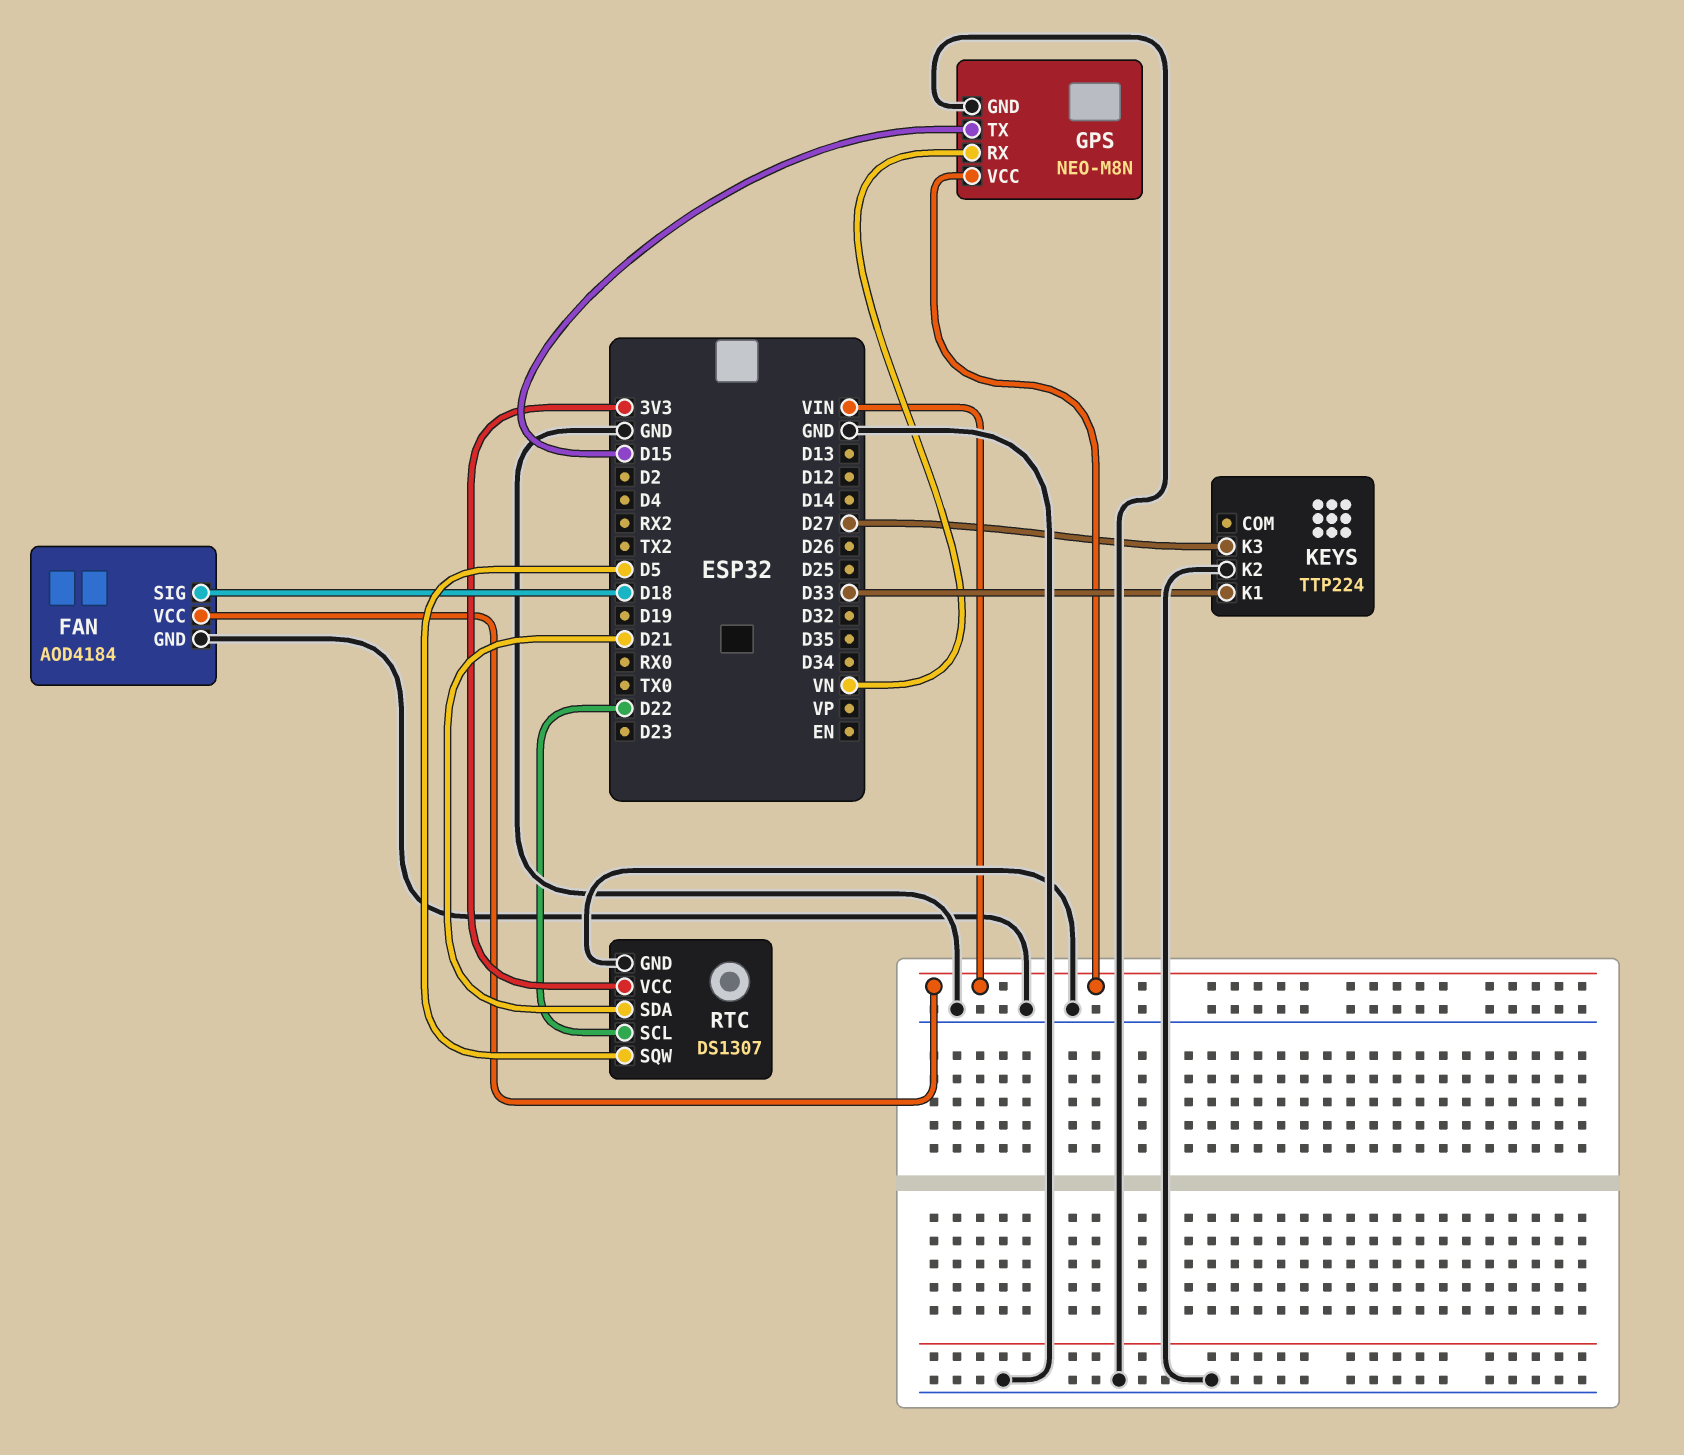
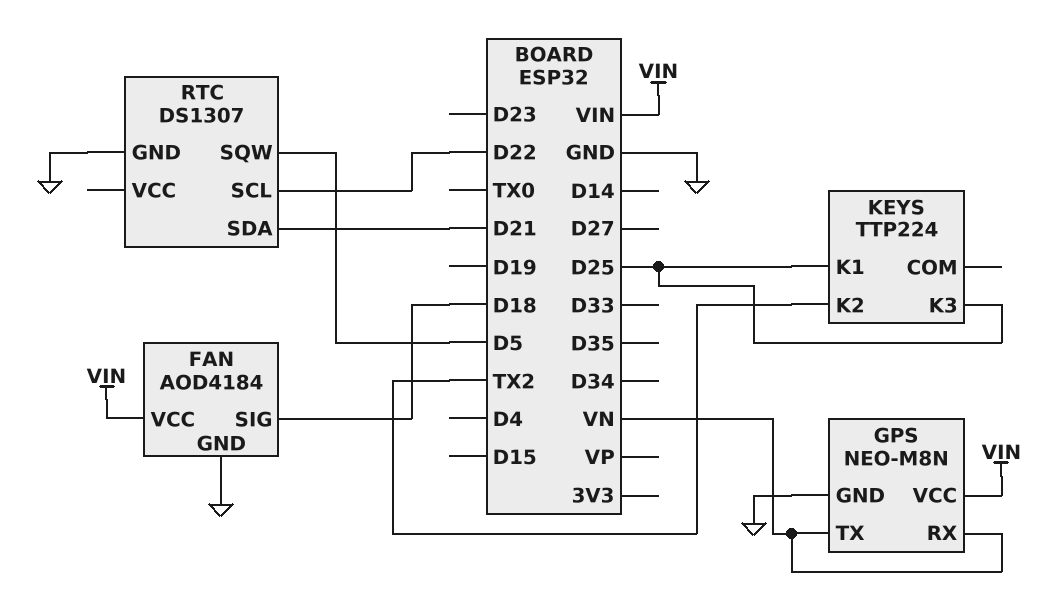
GPS pin TX: D15 -> VN
KEYS pin K1: D33 -> D25
KEYS pin K2: GND -> TX2
KEYS pin K3: D27 -> D25
RTC pin VCC: 3V3 -> none

